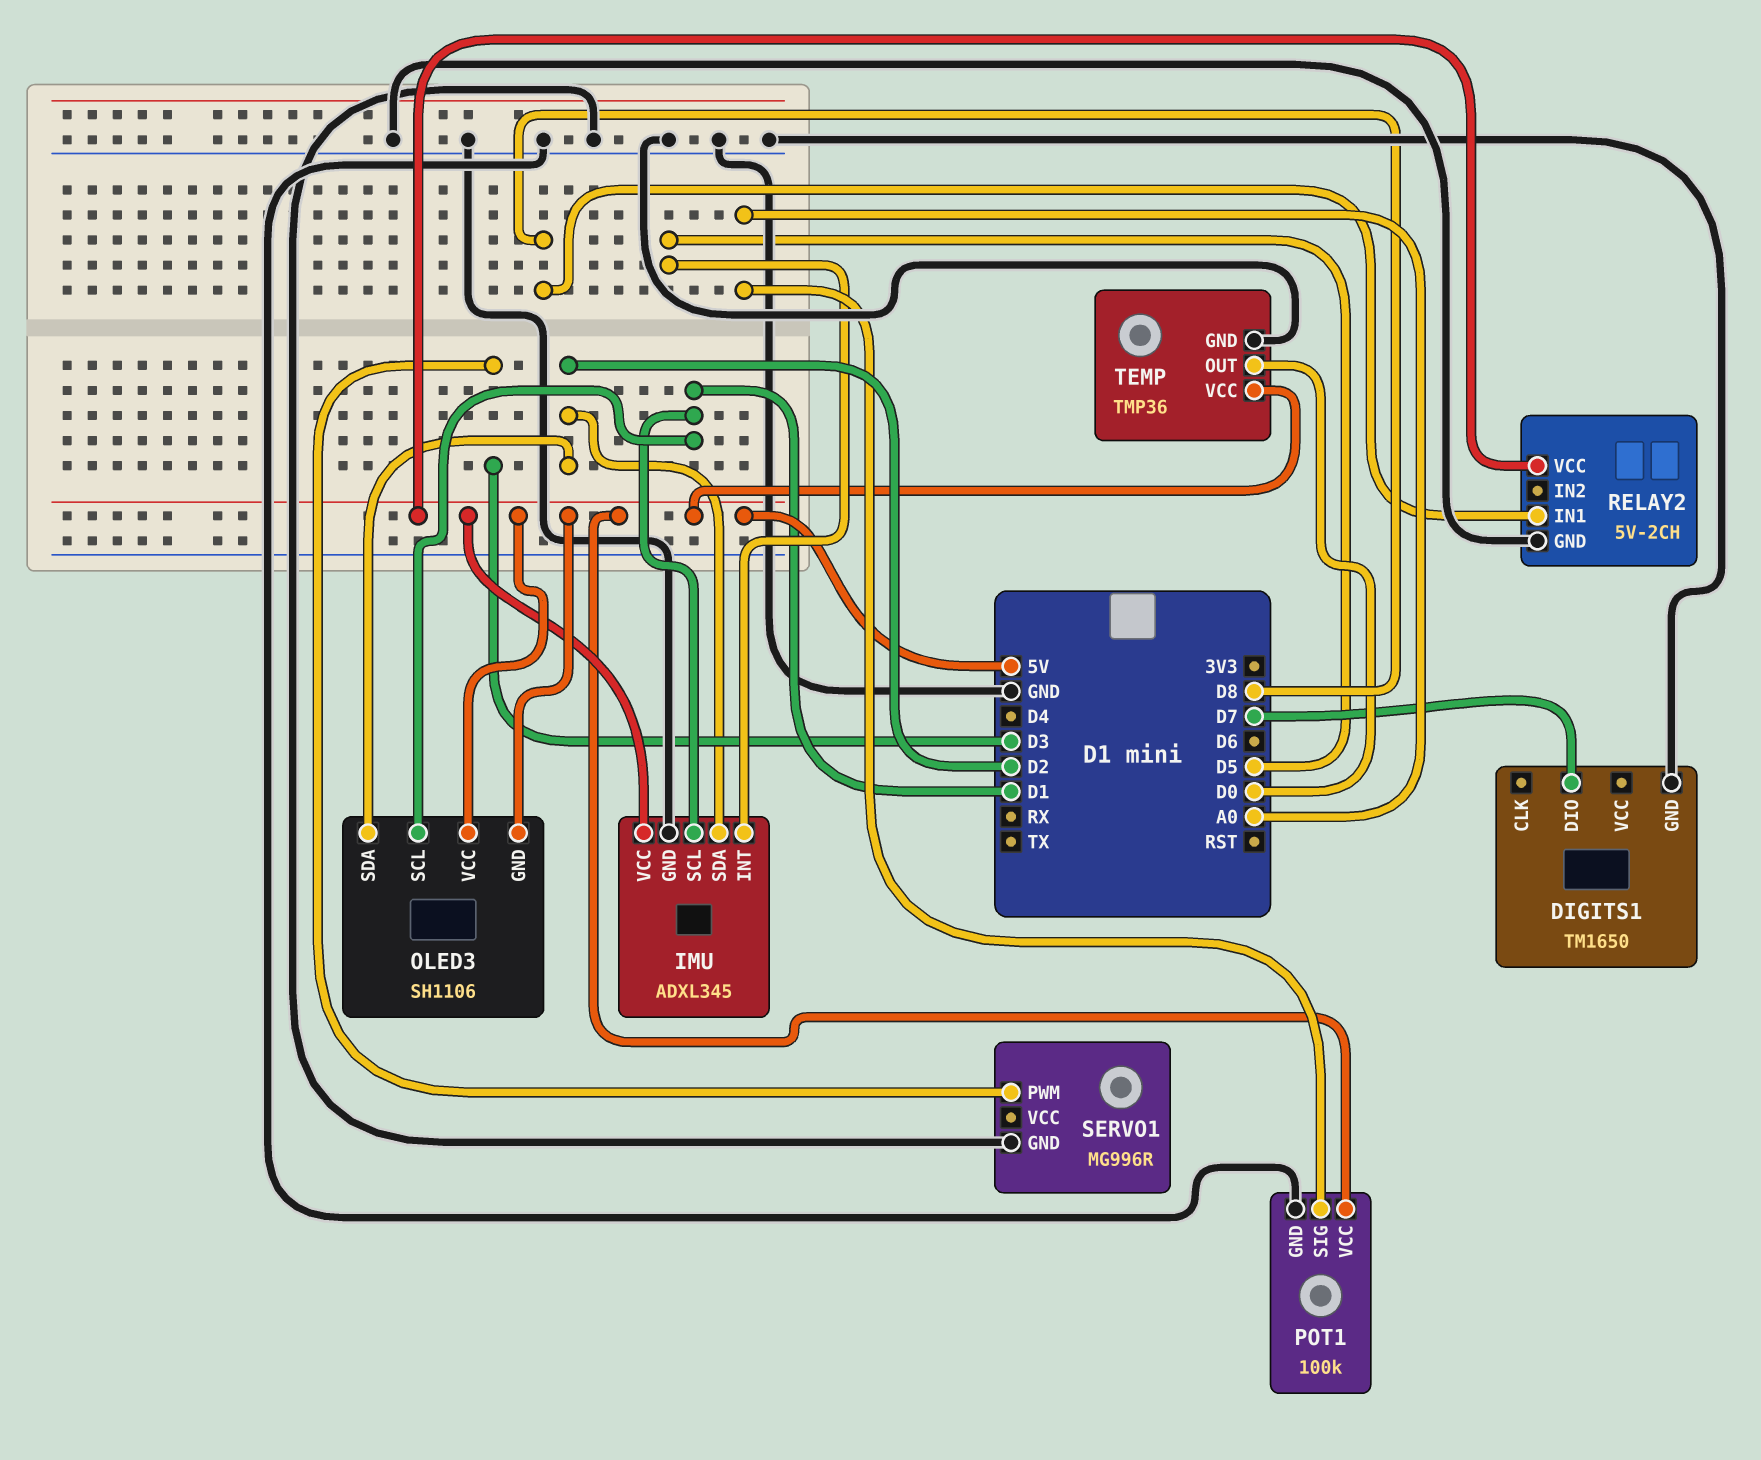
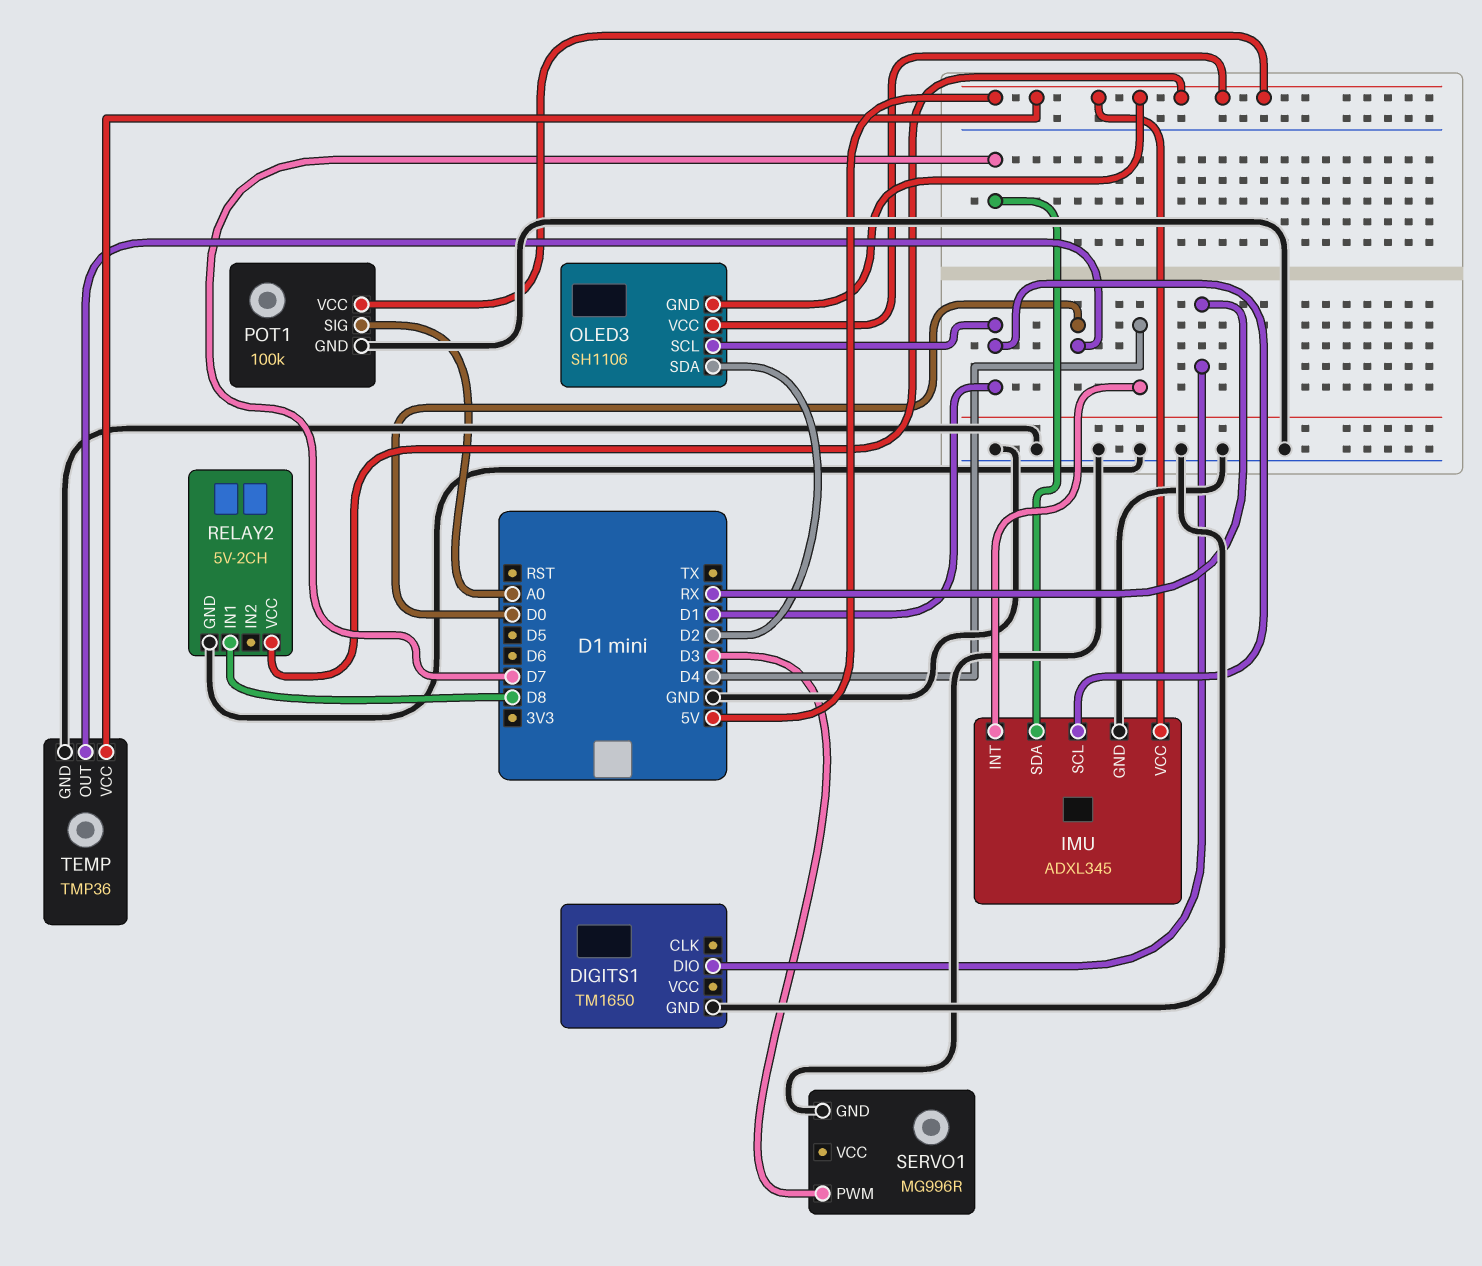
DIGITS1 pin DIO: D7 -> RX
IMU pin INT: D5 -> D4
IMU pin SDA: D2 -> D7

